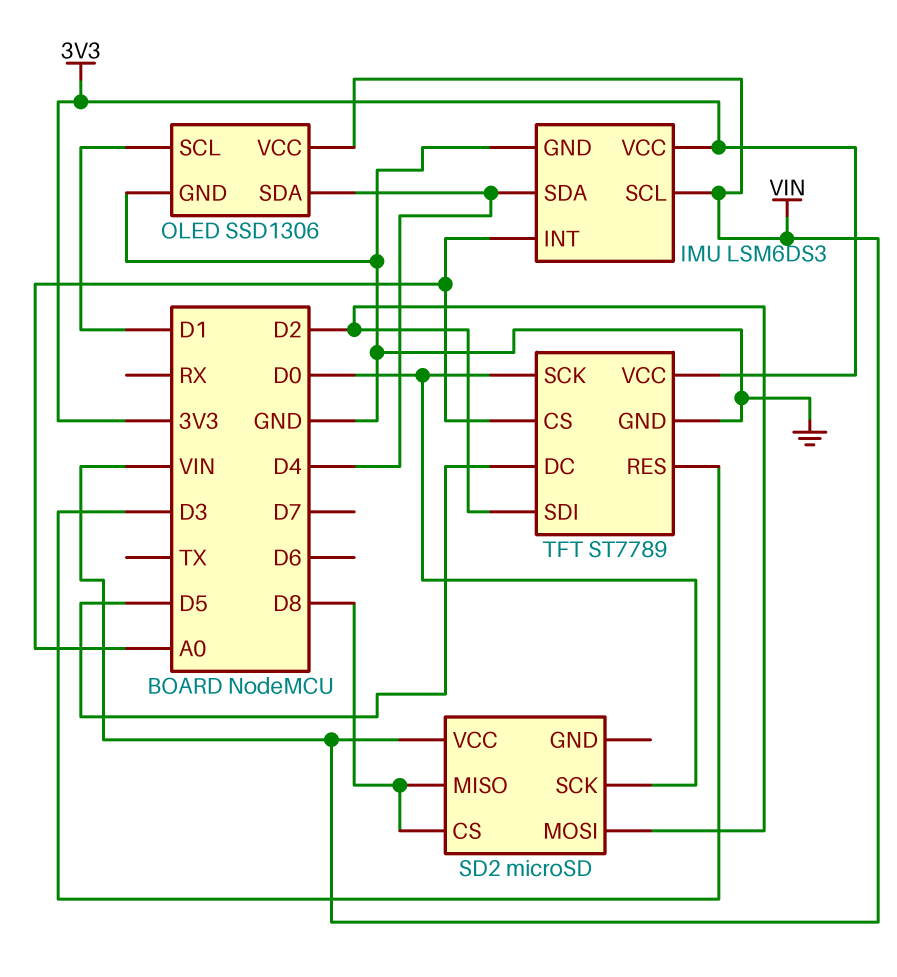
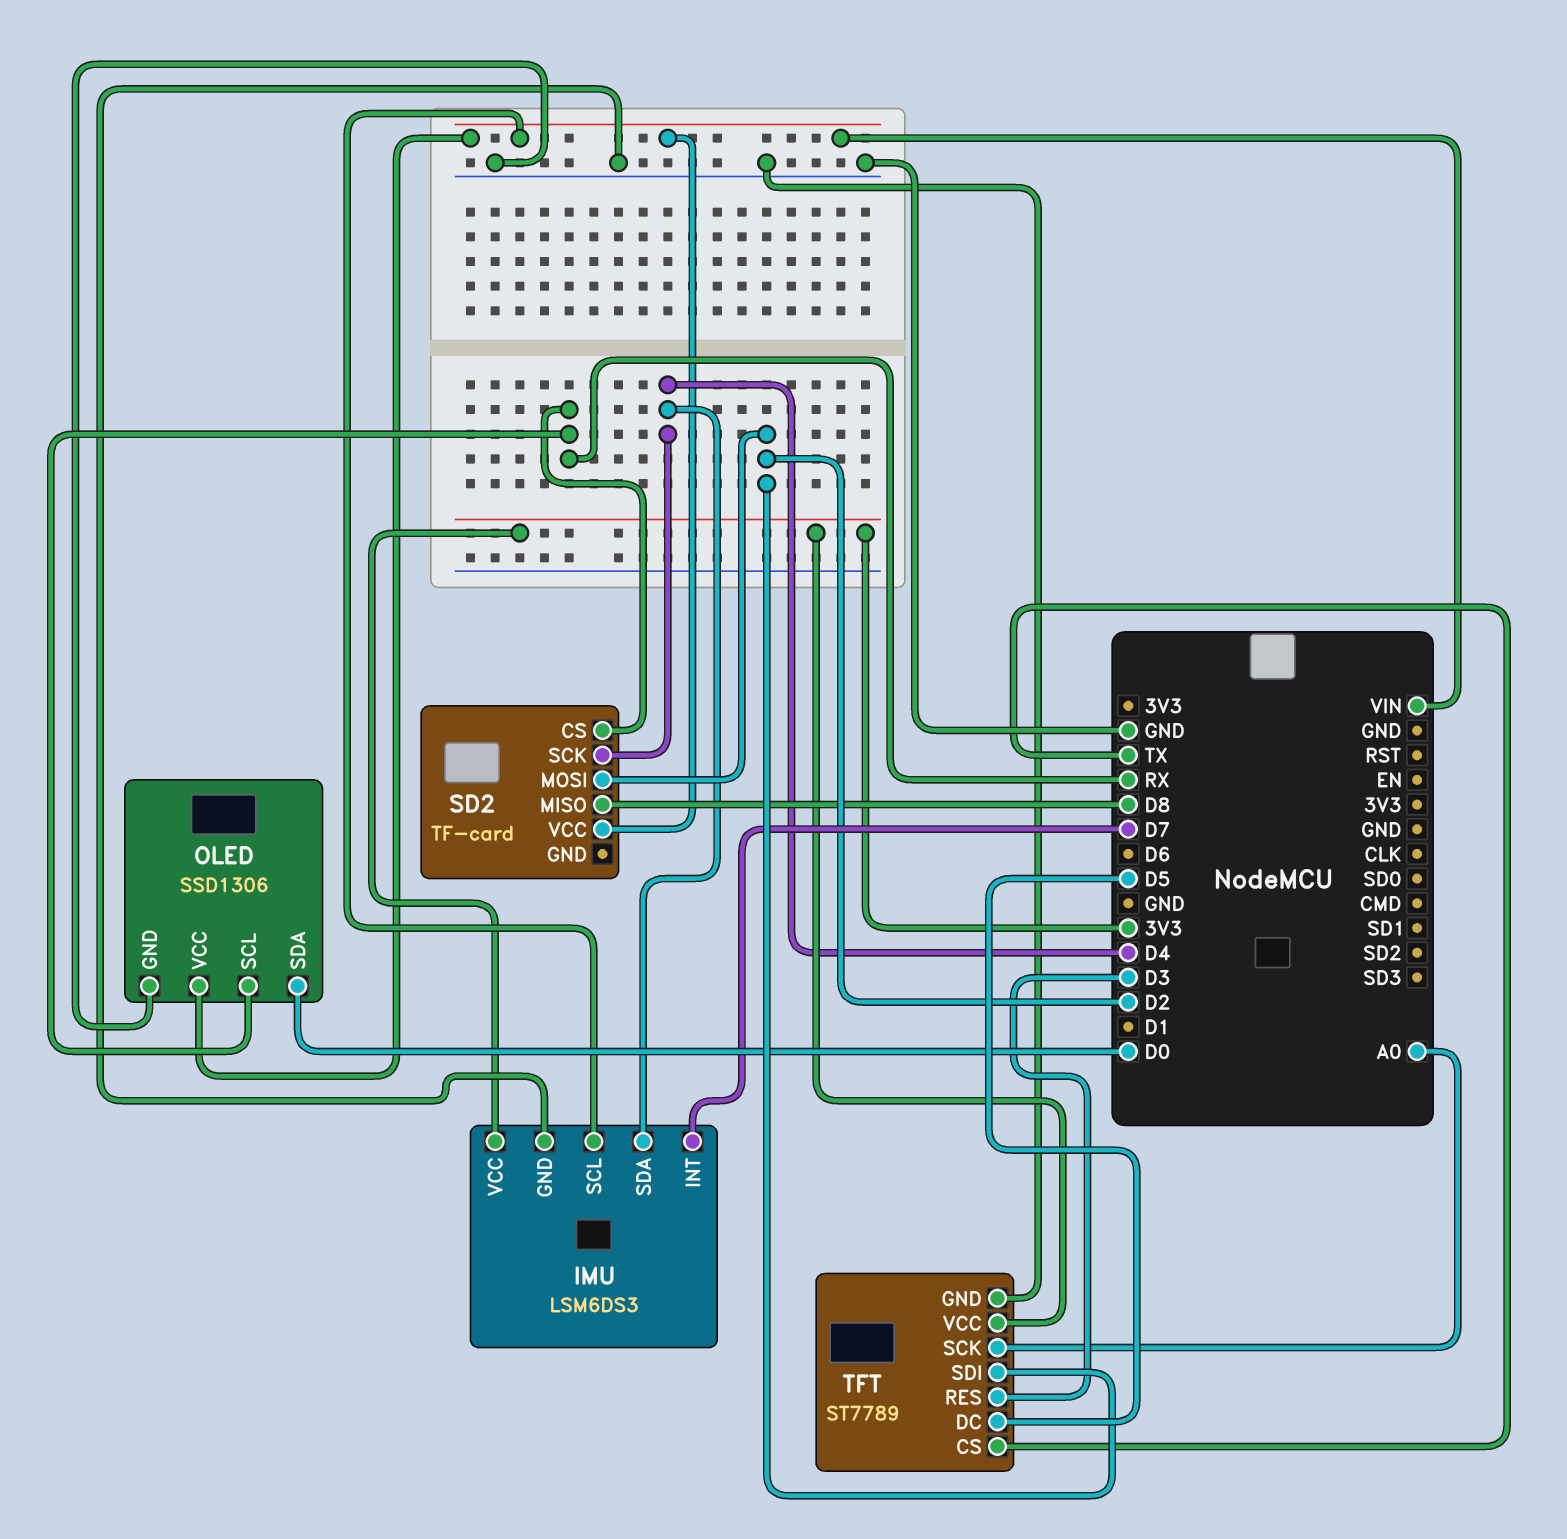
IMU pin INT: A0 -> D7
OLED pin SCL: D1 -> RX
OLED pin SDA: D4 -> D0
SD2: microSD -> TF-card
SD2 pin CS: D8 -> RX
SD2 pin SCK: D0 -> D4
TFT pin CS: A0 -> TX
TFT pin SCK: D0 -> A0

